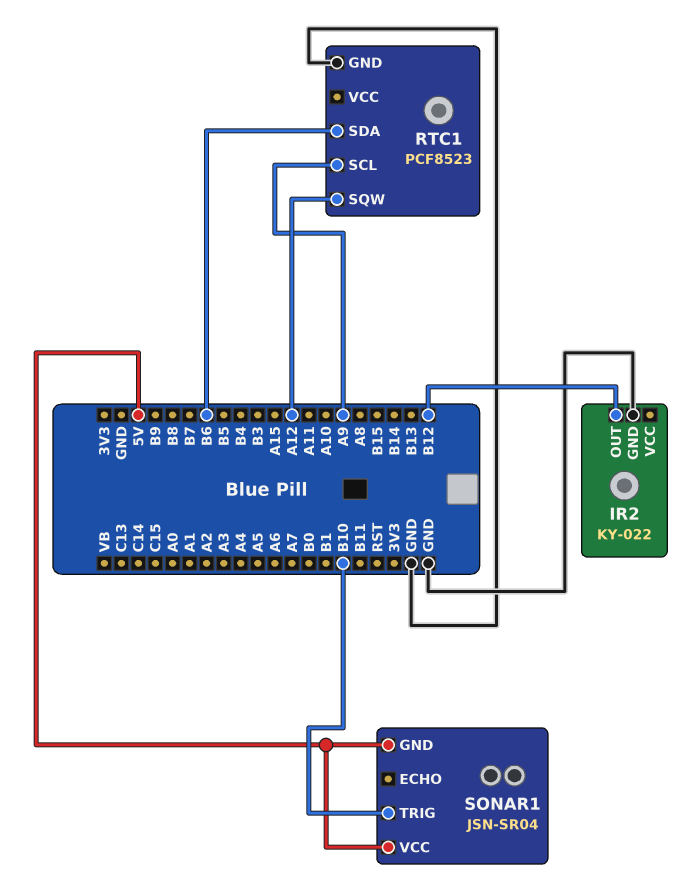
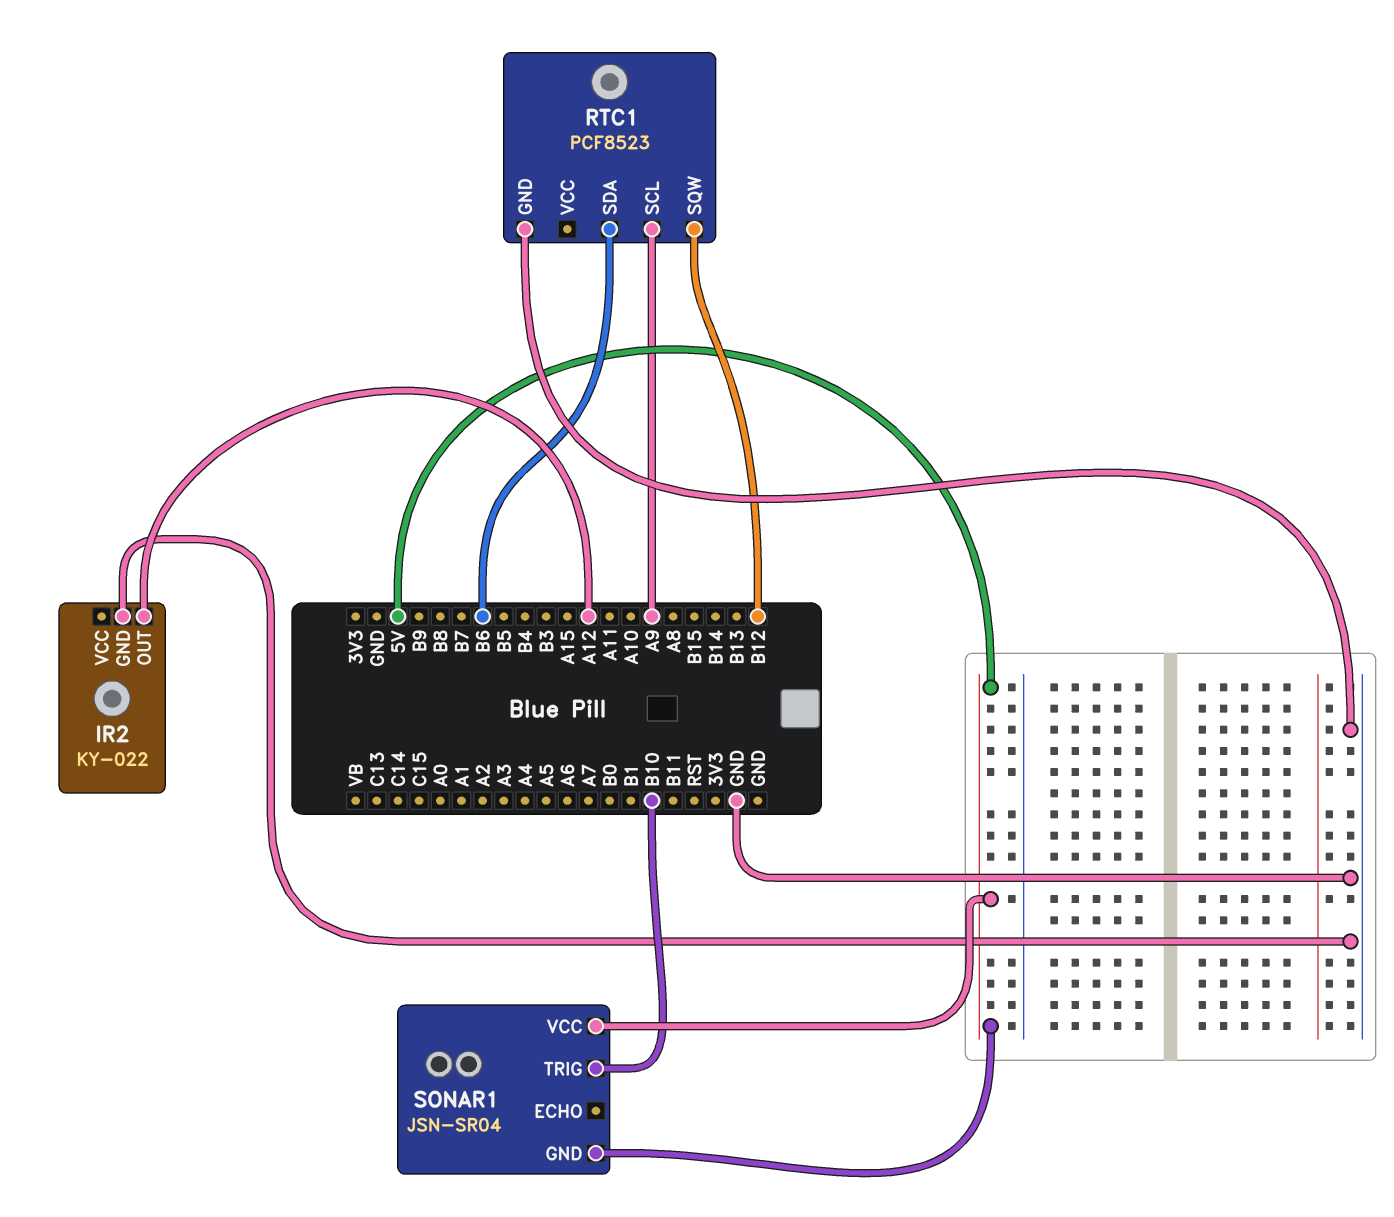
IR2 pin OUT: B12 -> A12
RTC1 pin SQW: A12 -> B12

